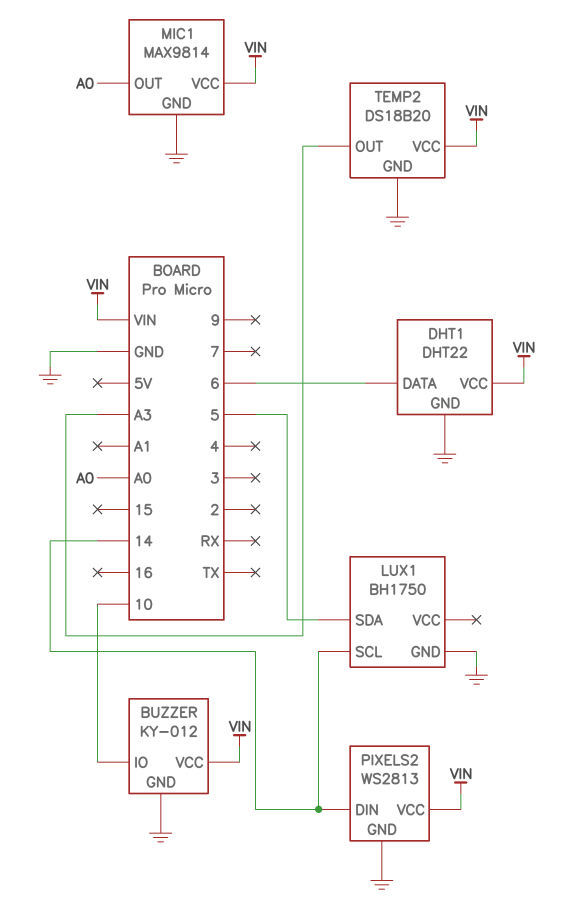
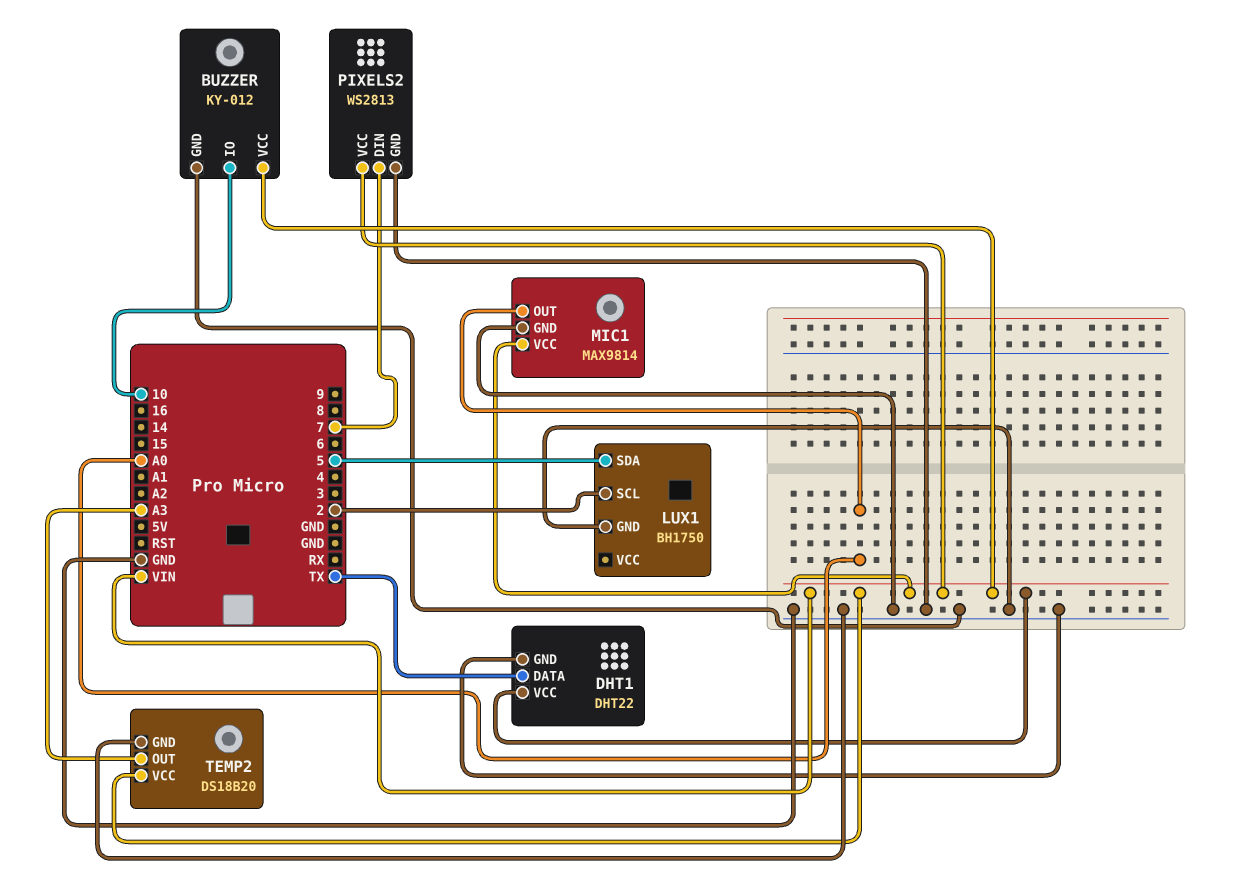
DHT1 pin DATA: 6 -> TX
LUX1 pin SCL: 14 -> 2
PIXELS2 pin DIN: 14 -> 7

